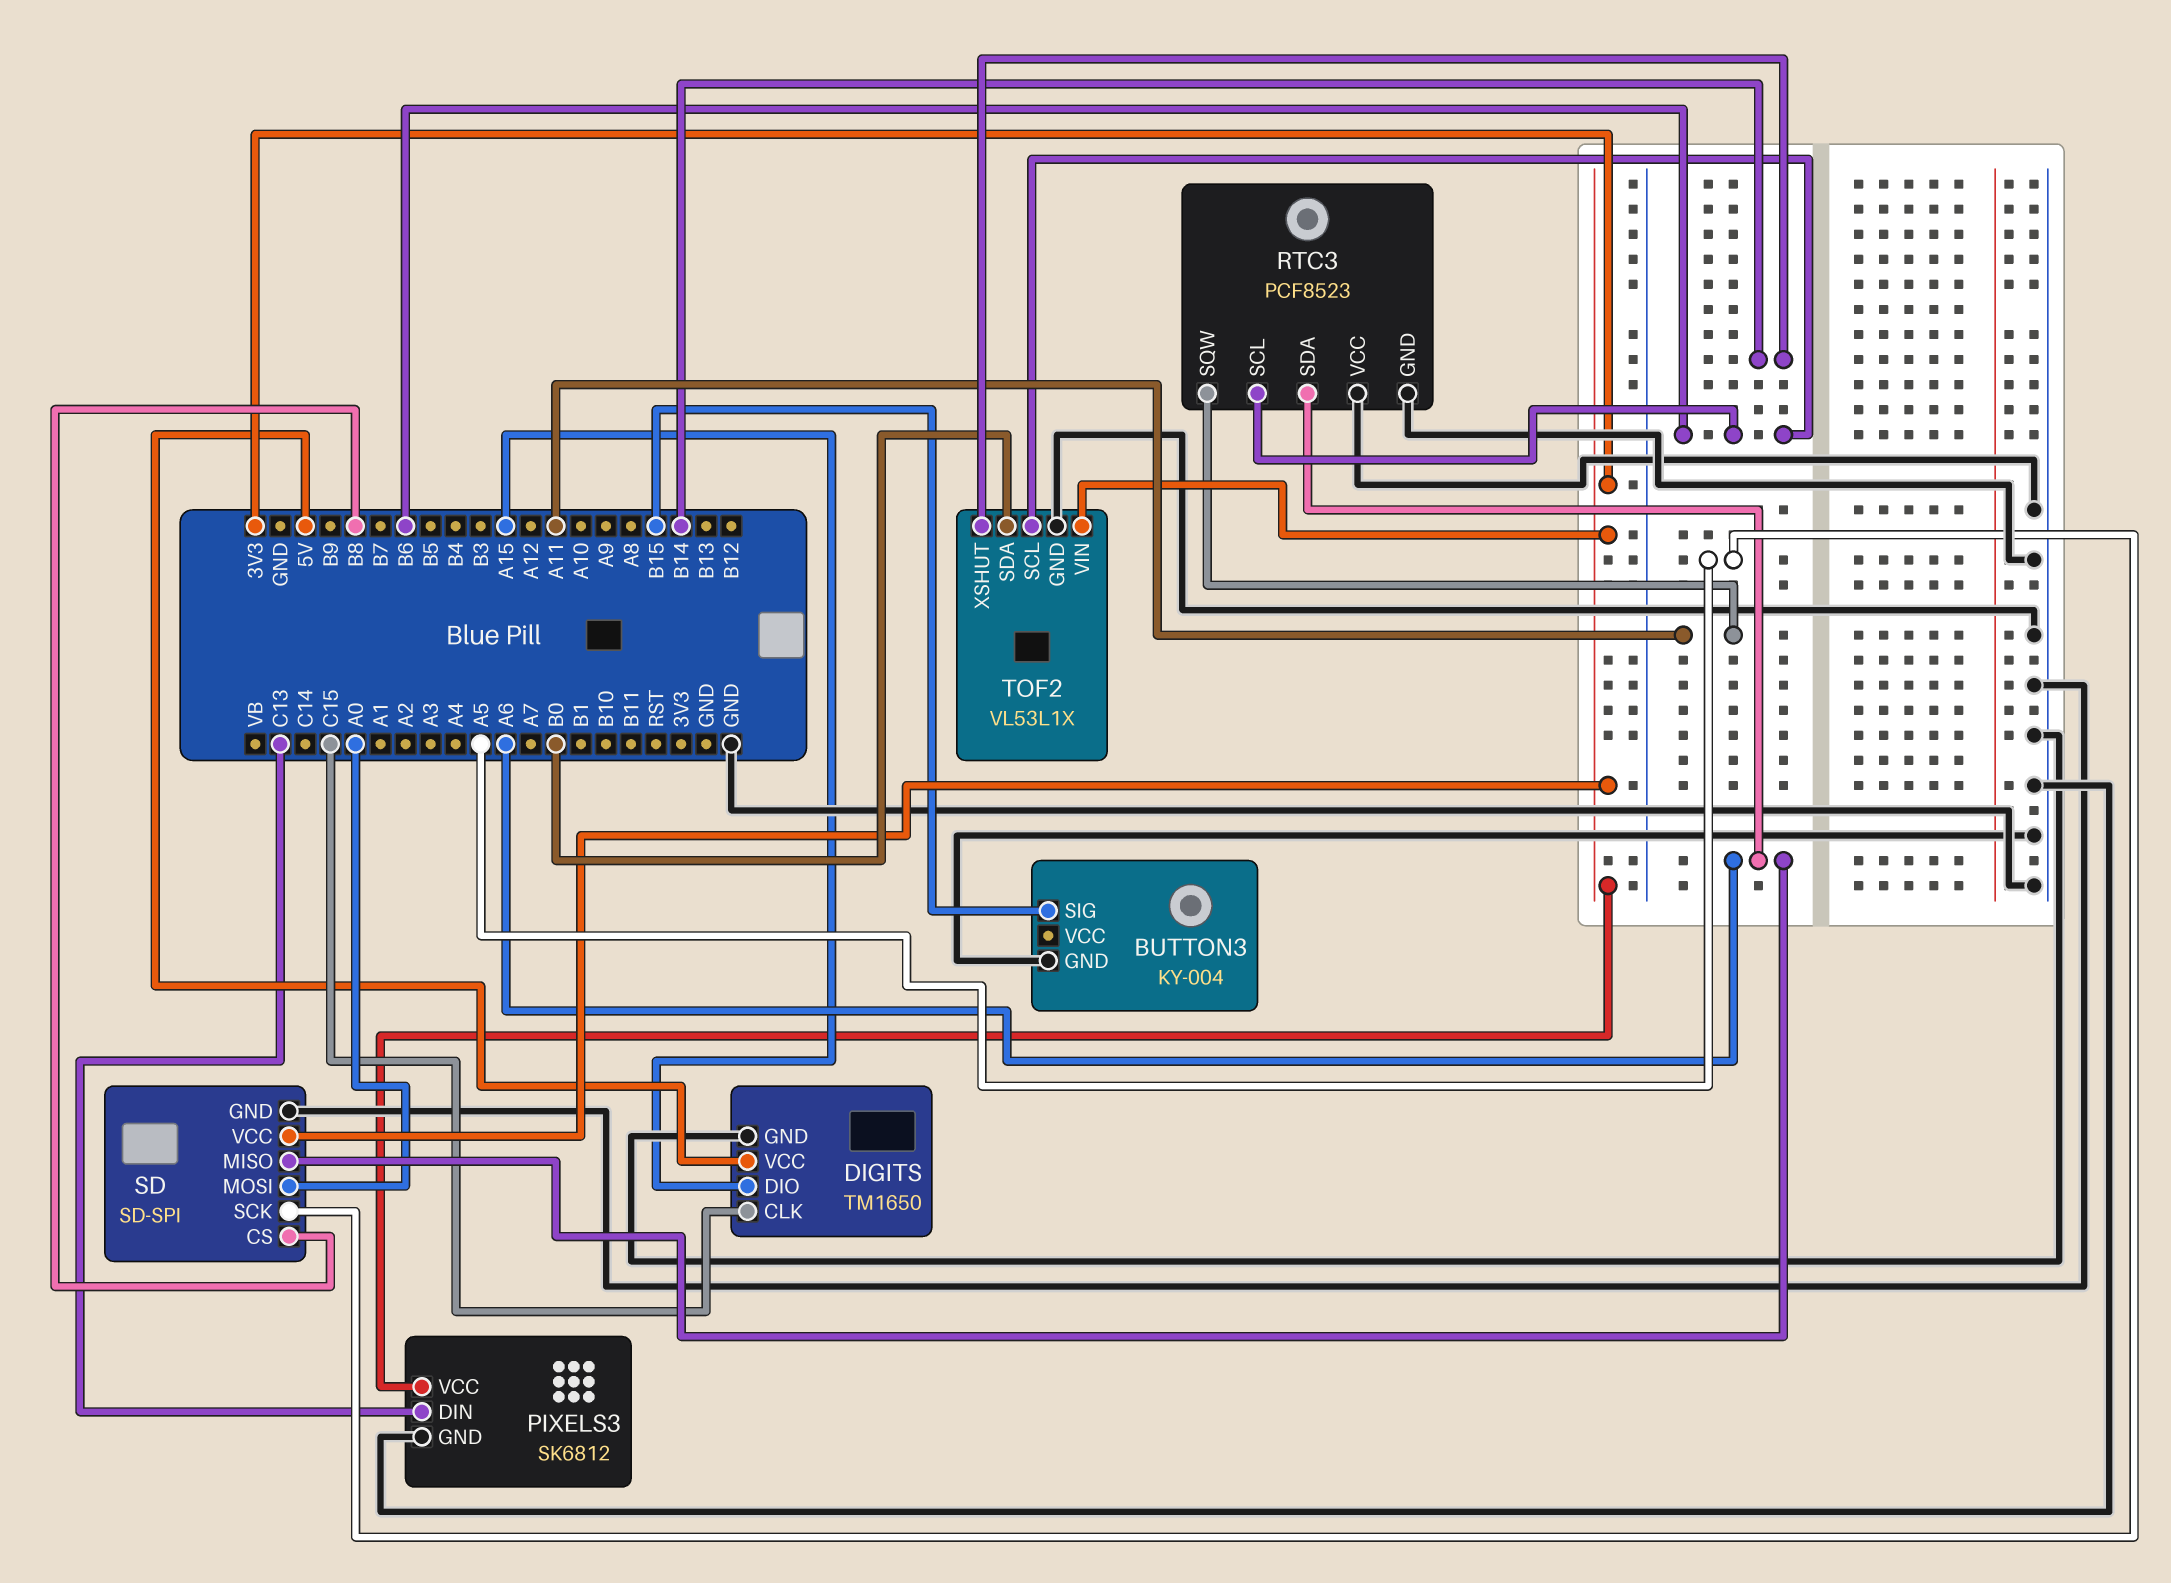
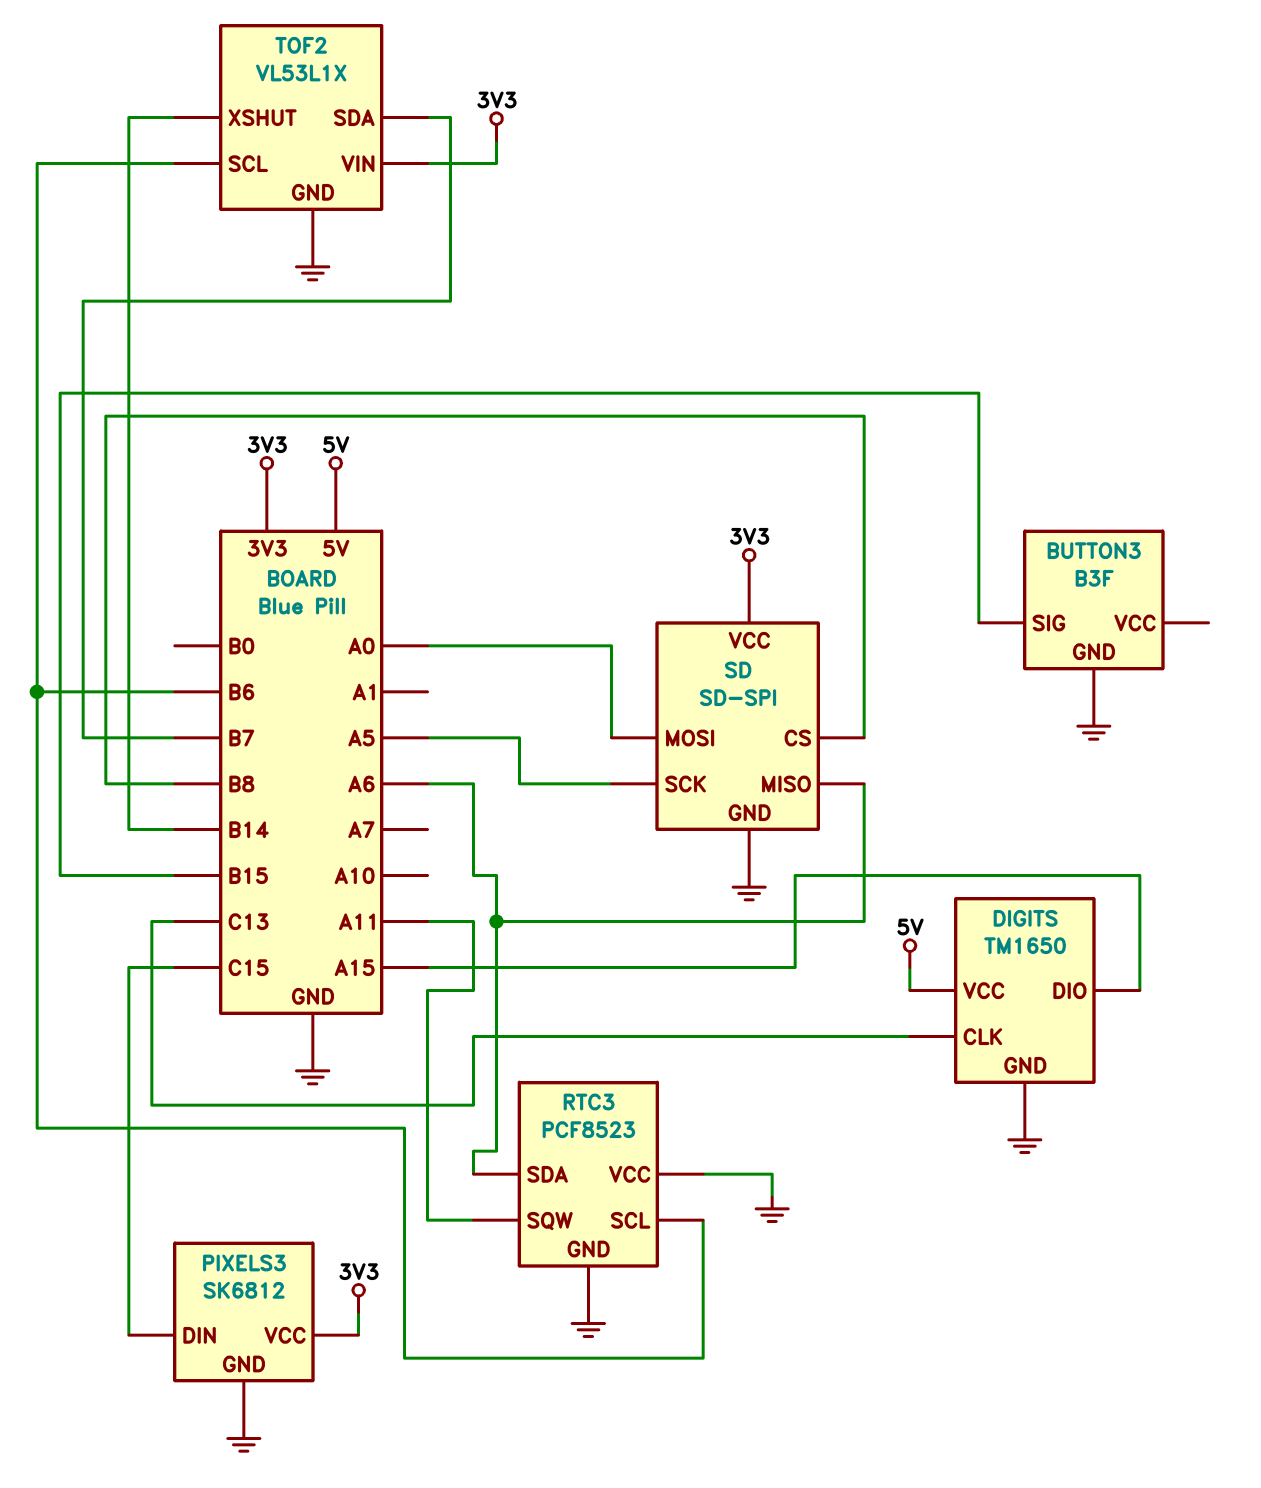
BUTTON3: KY-004 -> B3F
DIGITS pin CLK: C15 -> C13
PIXELS3 pin DIN: C13 -> C15
TOF2 pin SDA: B0 -> B7

